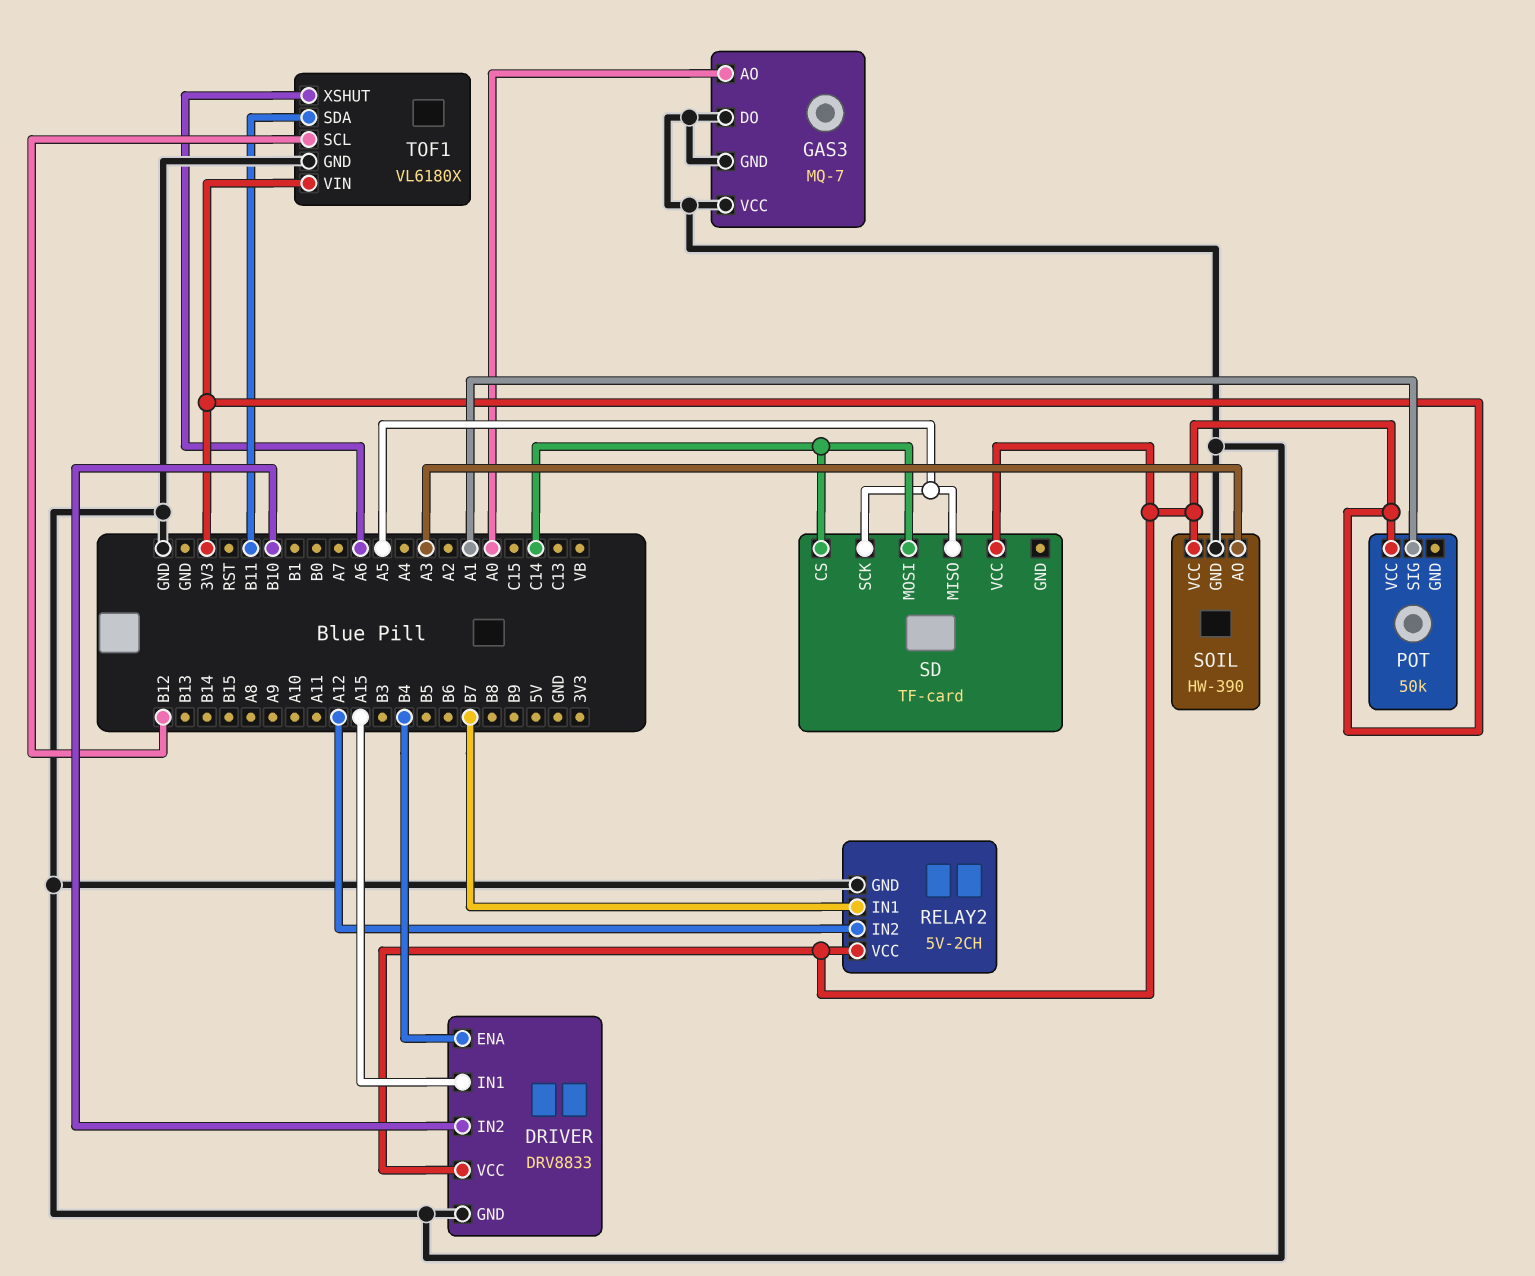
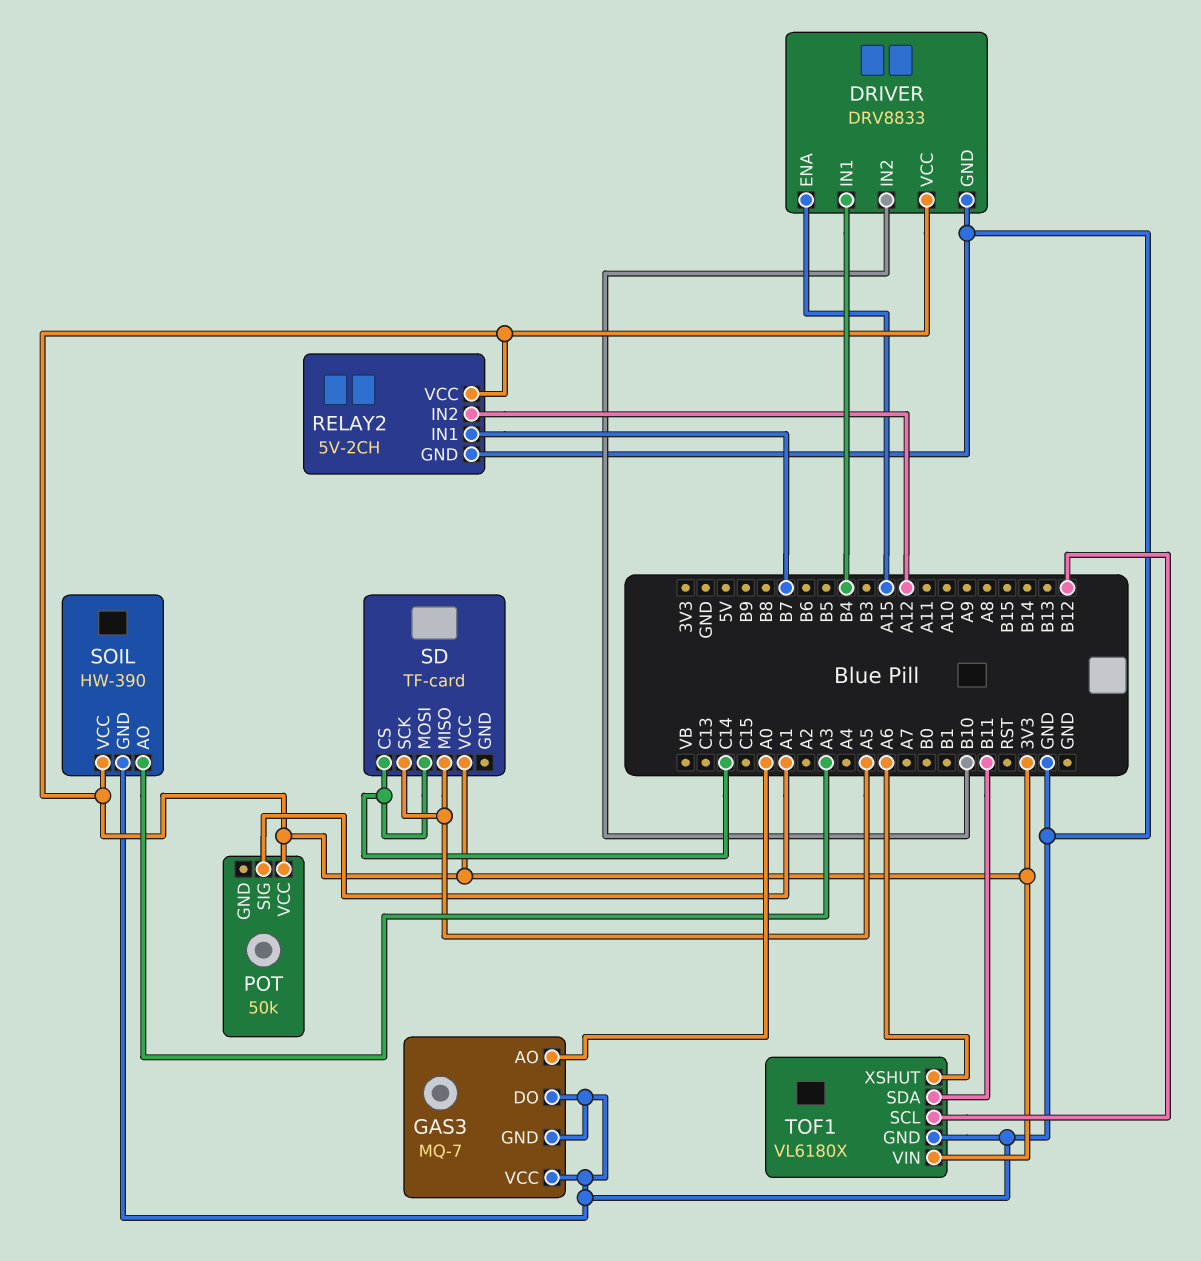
DRIVER pin ENA: B4 -> A15
DRIVER pin IN1: A15 -> B4

